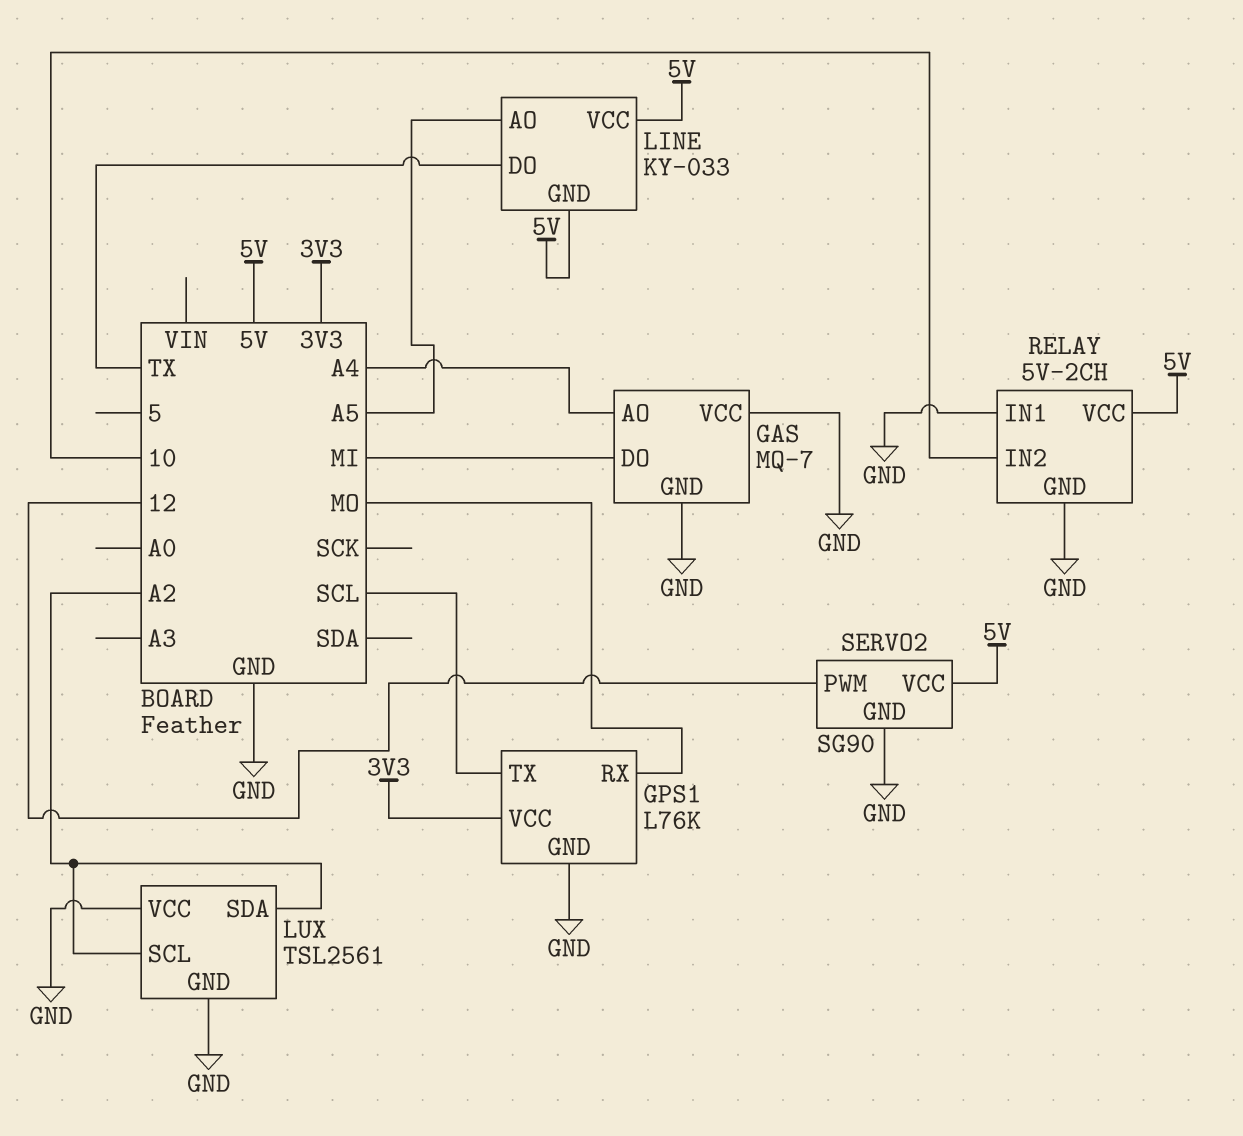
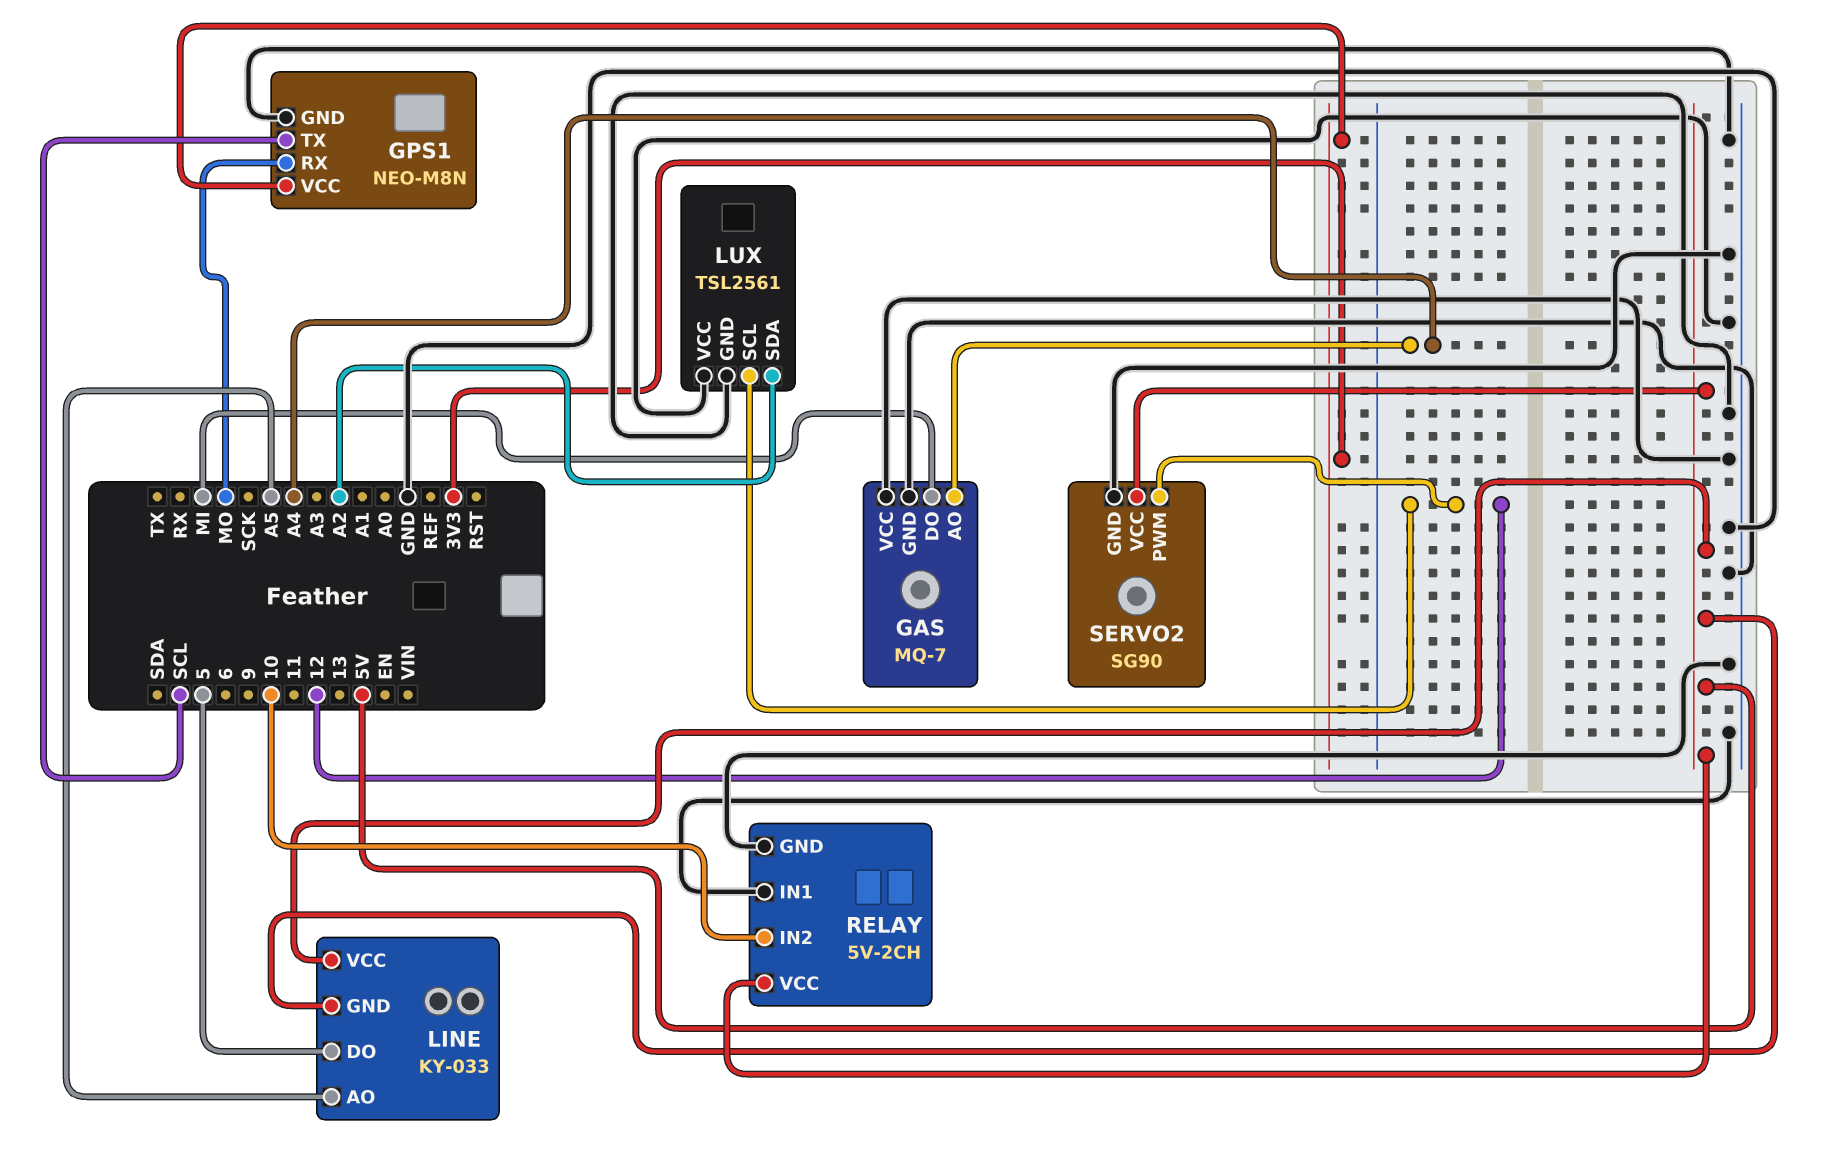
GPS1: L76K -> NEO-M8N
LINE pin DO: TX -> 5
LUX pin SCL: A2 -> 12

